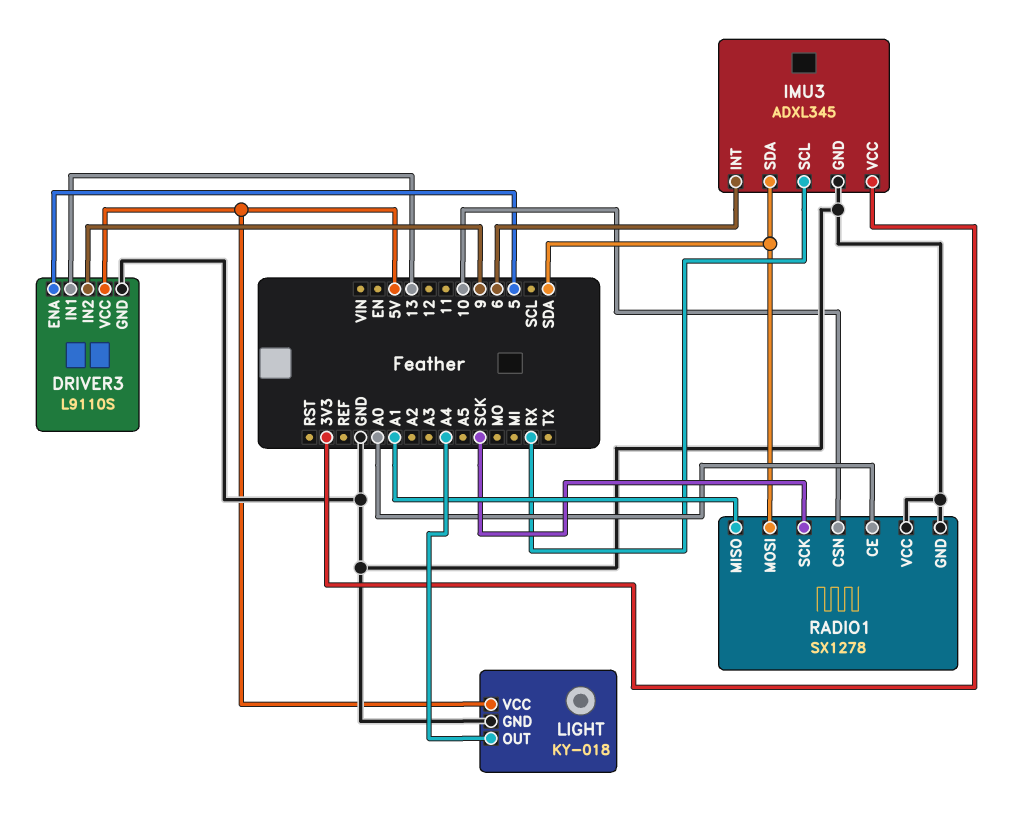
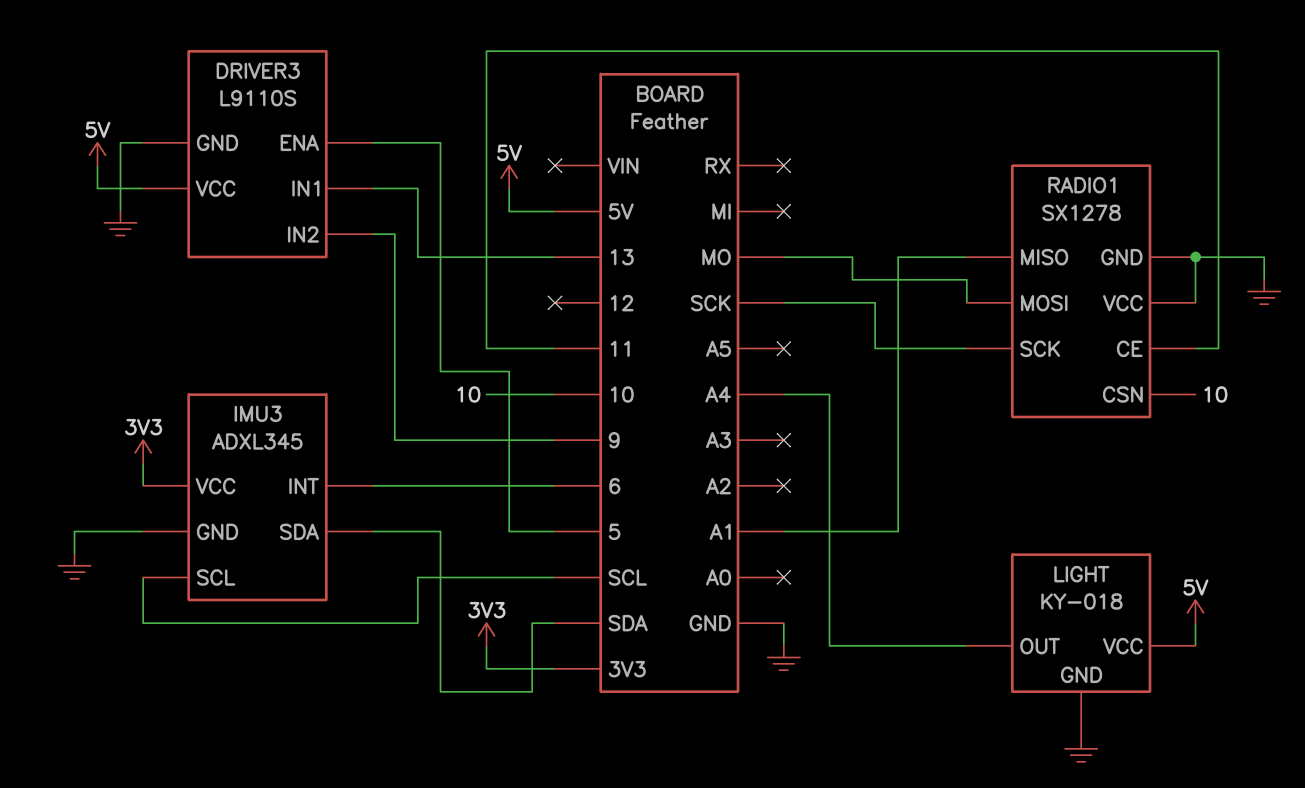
IMU3 pin SCL: RX -> SCL
RADIO1 pin CE: A0 -> 11
RADIO1 pin MOSI: SDA -> MO

